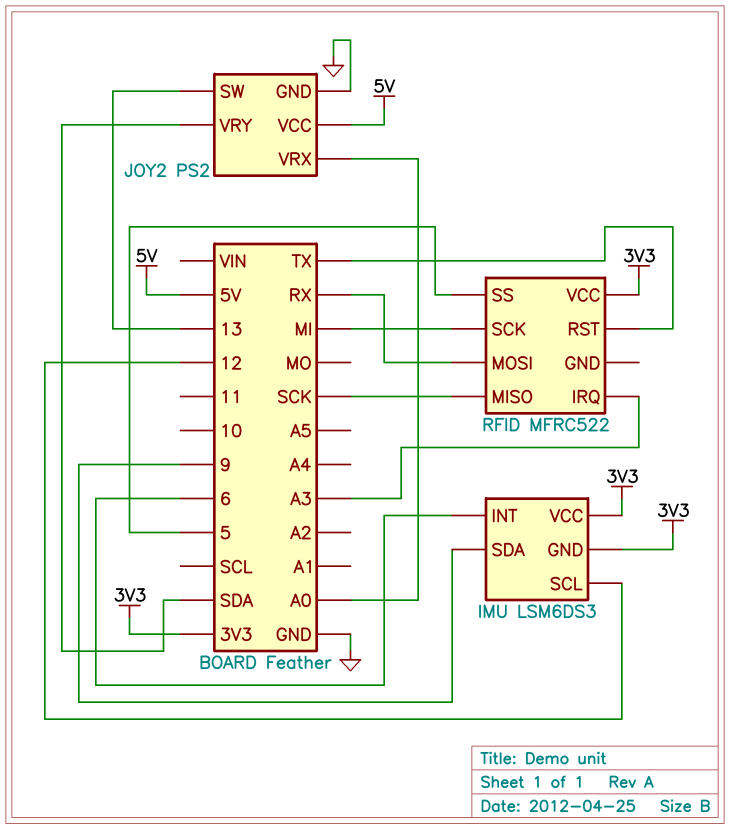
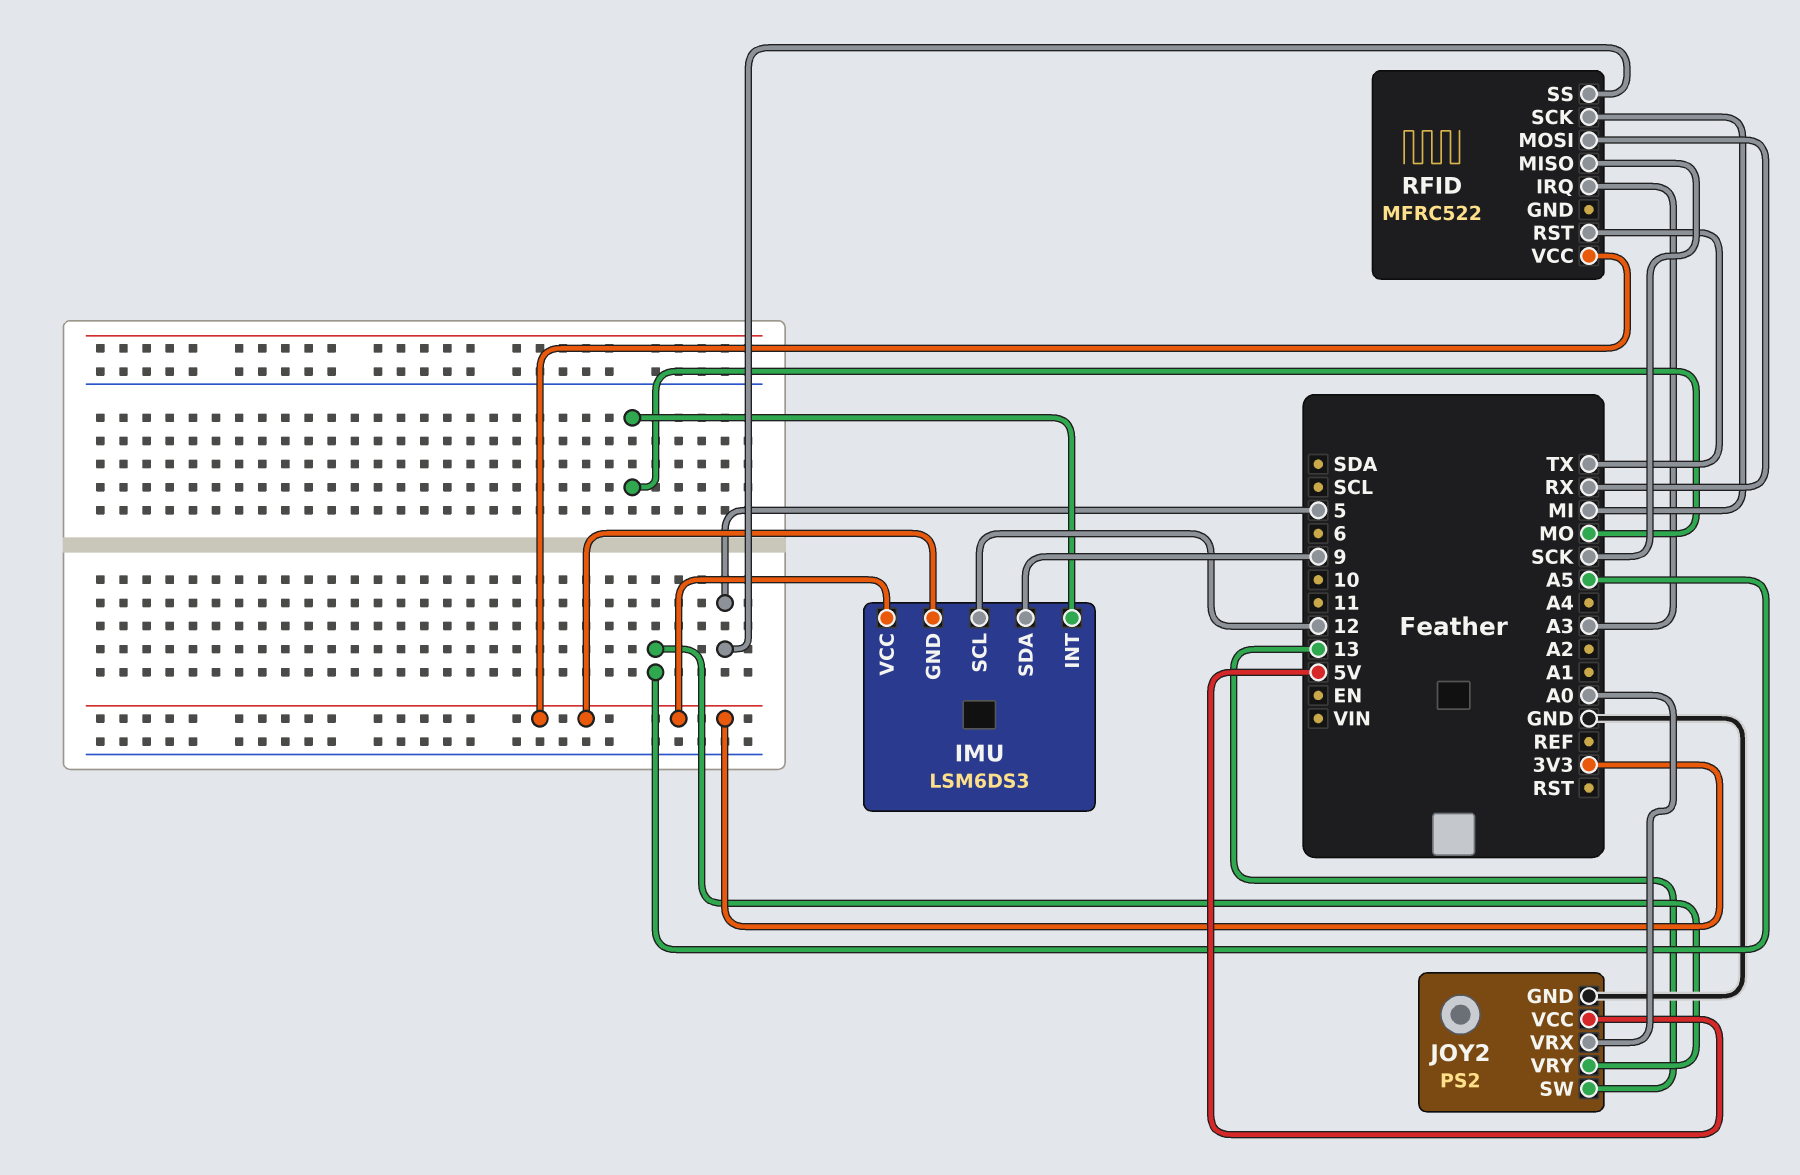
IMU pin INT: 6 -> MO
JOY2 pin VRY: SDA -> A5

